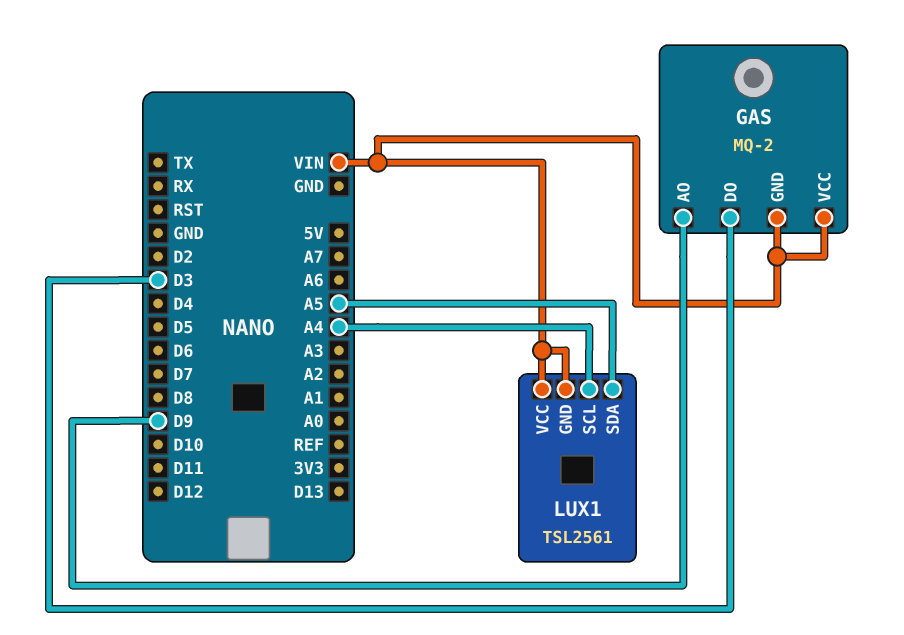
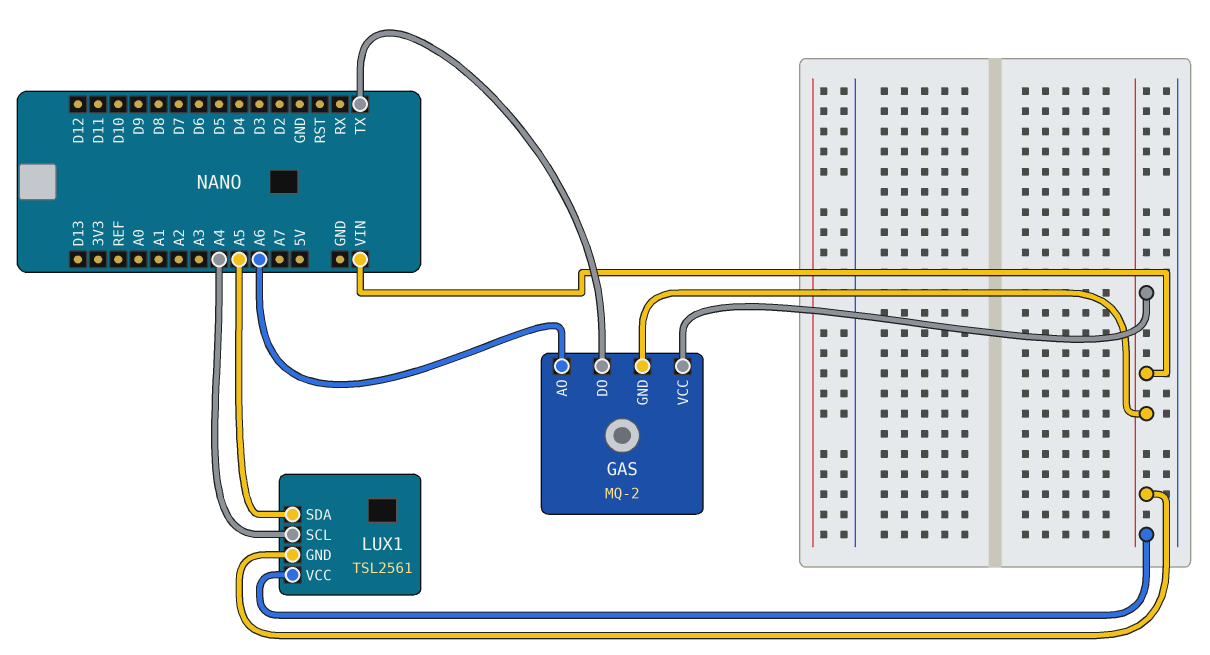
GAS pin AO: D9 -> A6
GAS pin DO: D3 -> TX

